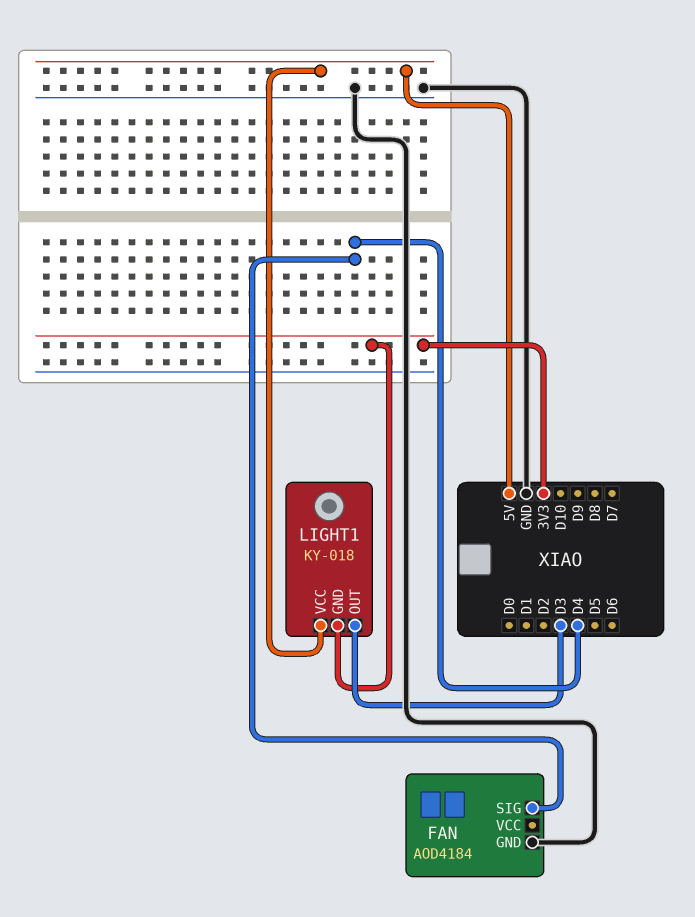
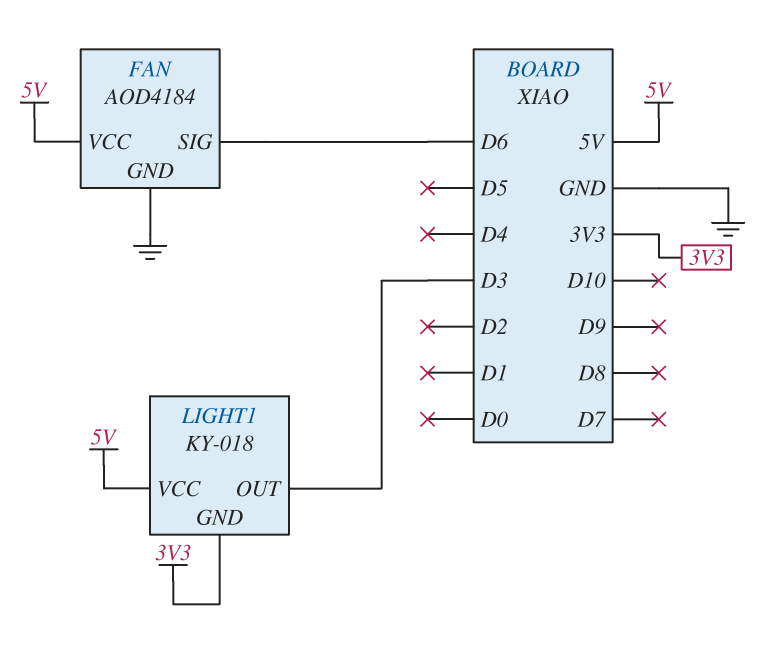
FAN pin SIG: D4 -> D6
FAN pin VCC: none -> 5V

